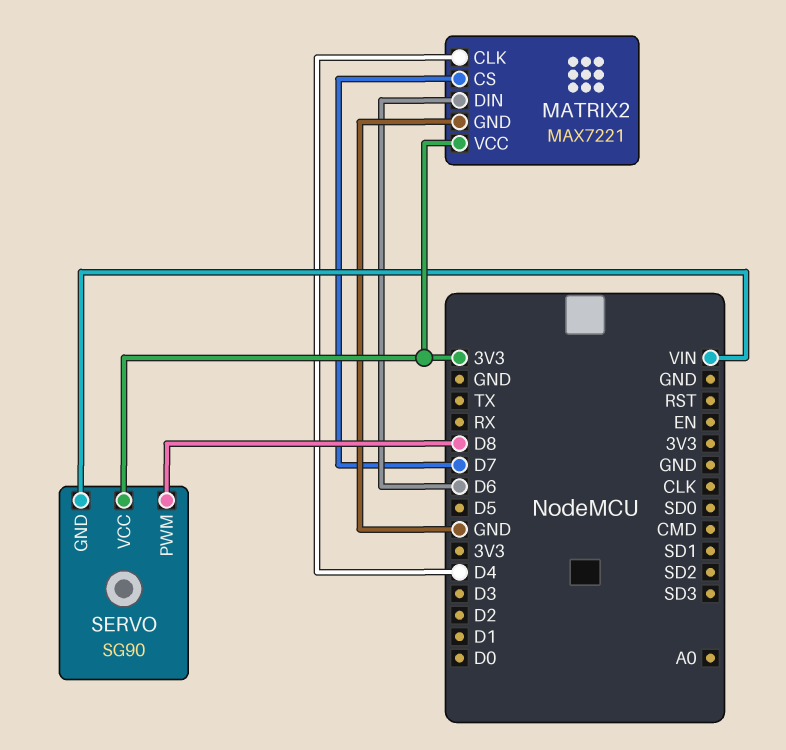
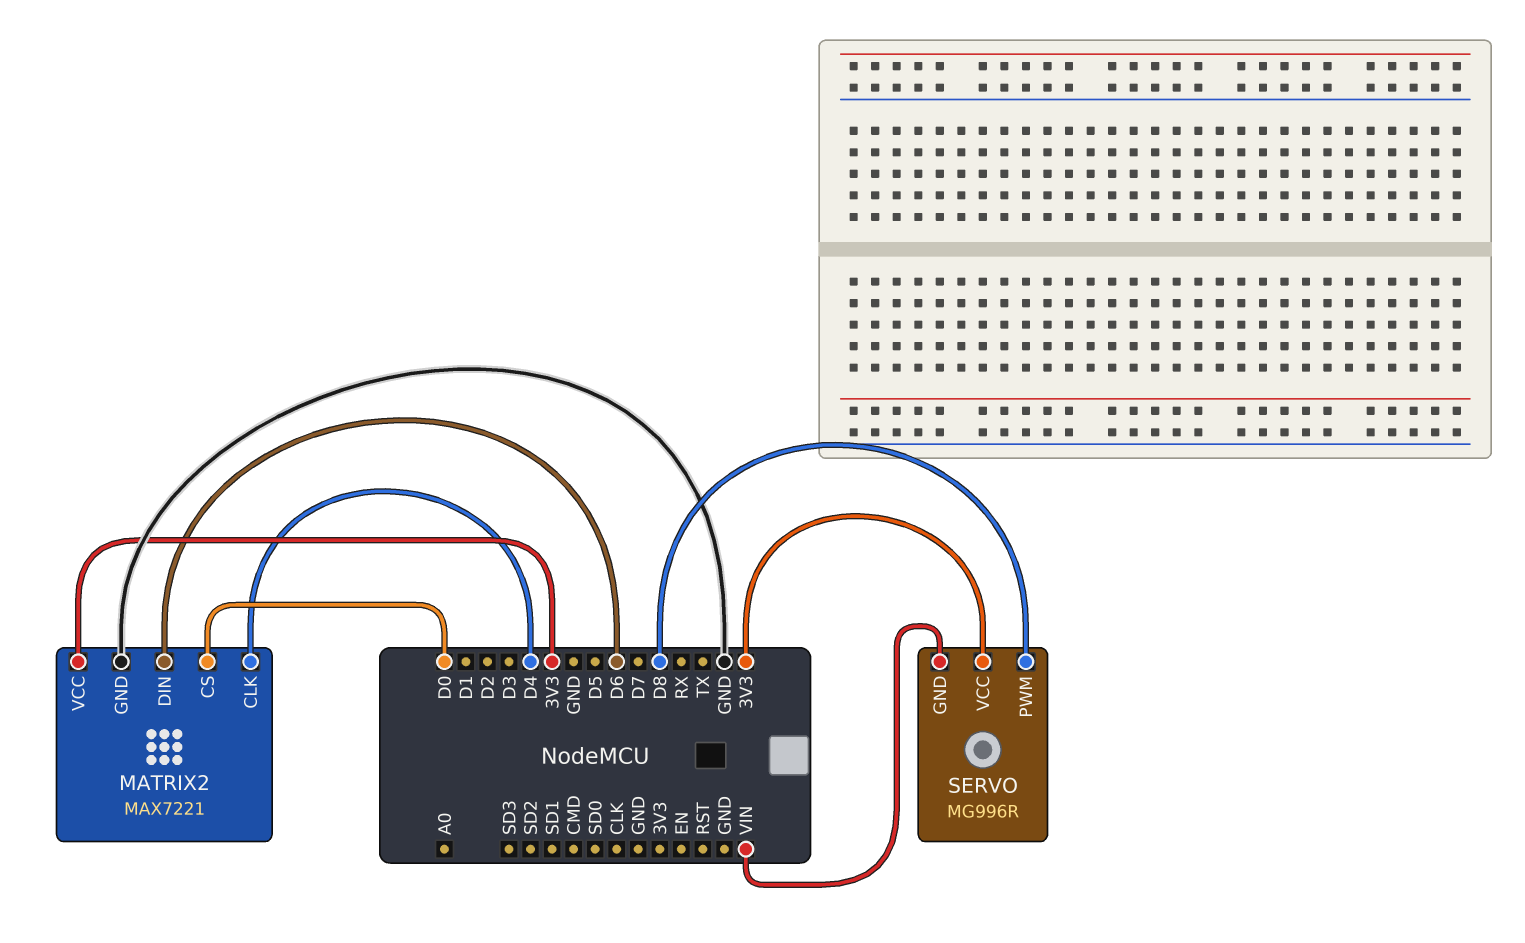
MATRIX2 pin CS: D7 -> D0
SERVO: SG90 -> MG996R

